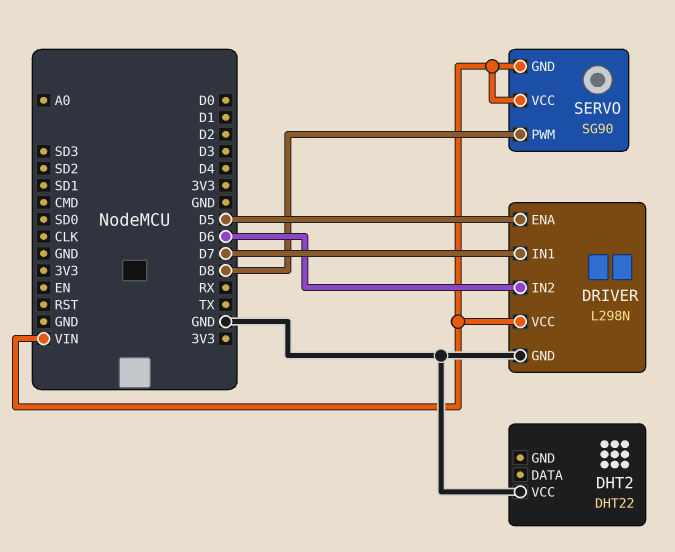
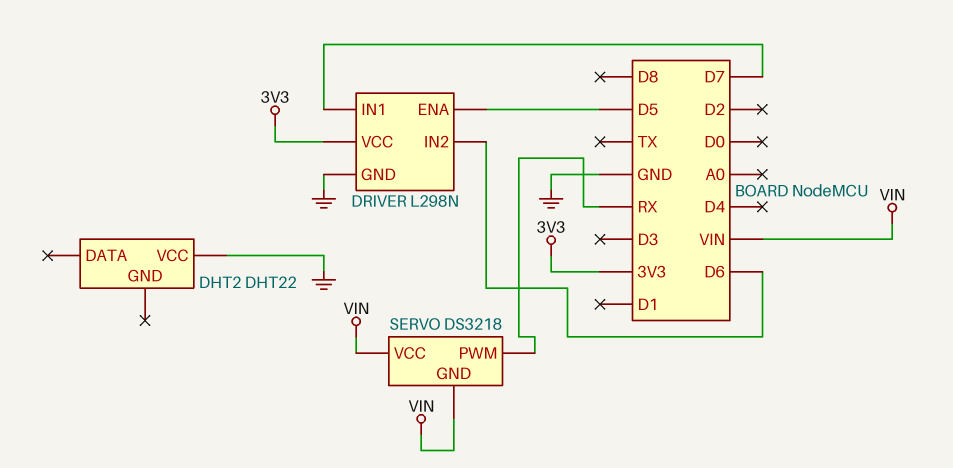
DRIVER pin VCC: VIN -> 3V3
SERVO: SG90 -> DS3218
SERVO pin PWM: D8 -> RX

